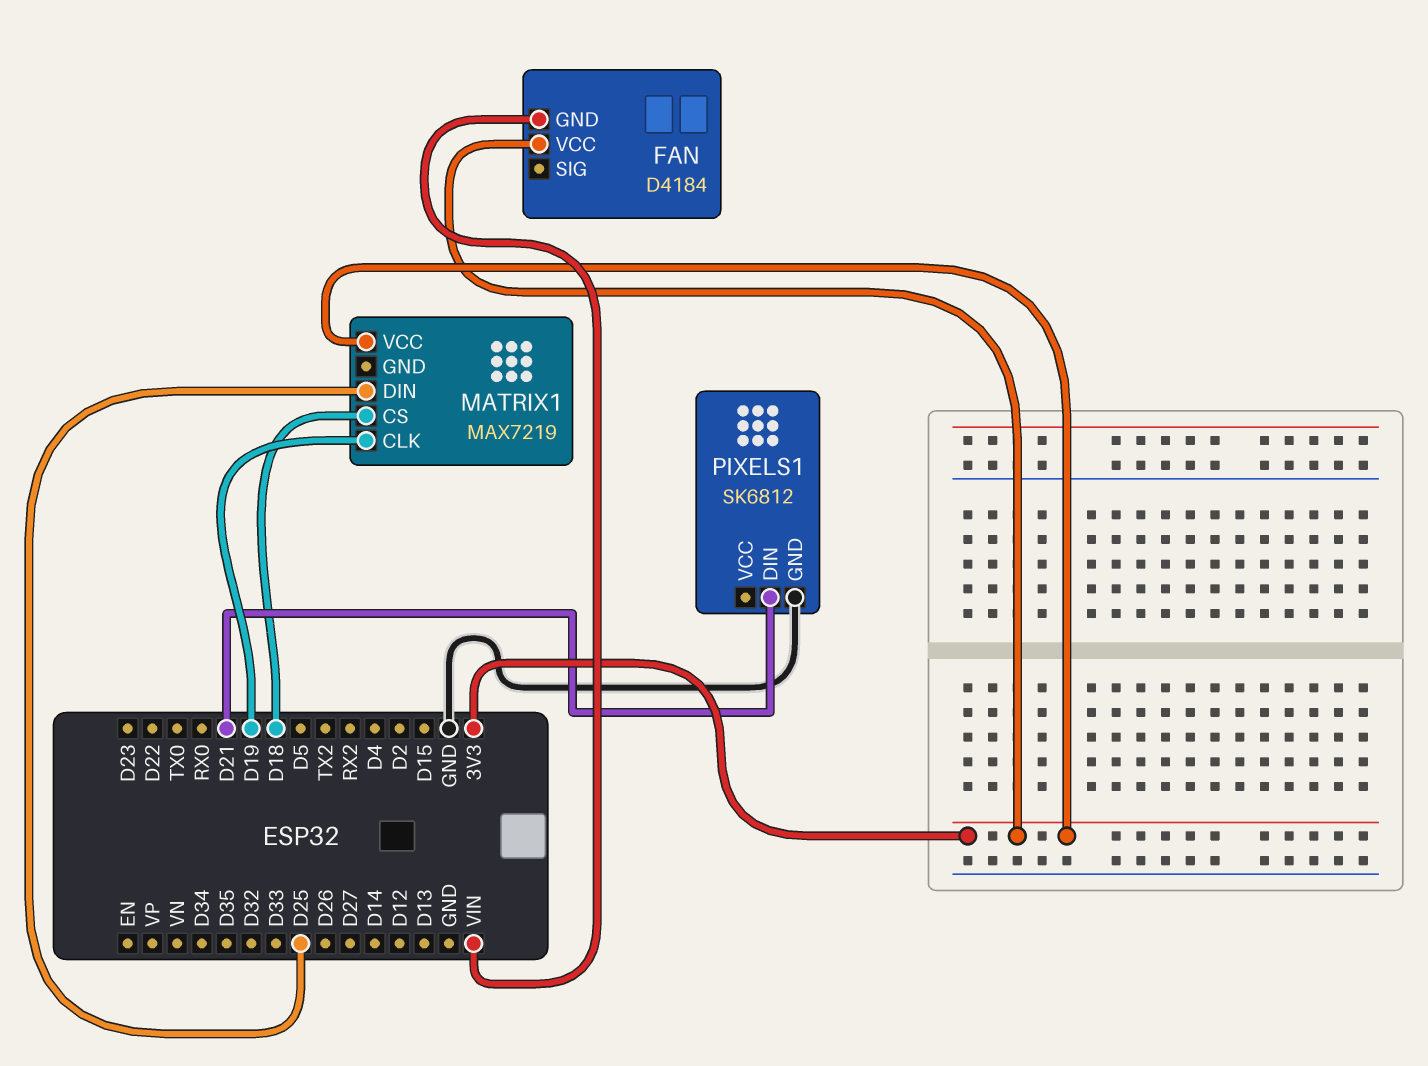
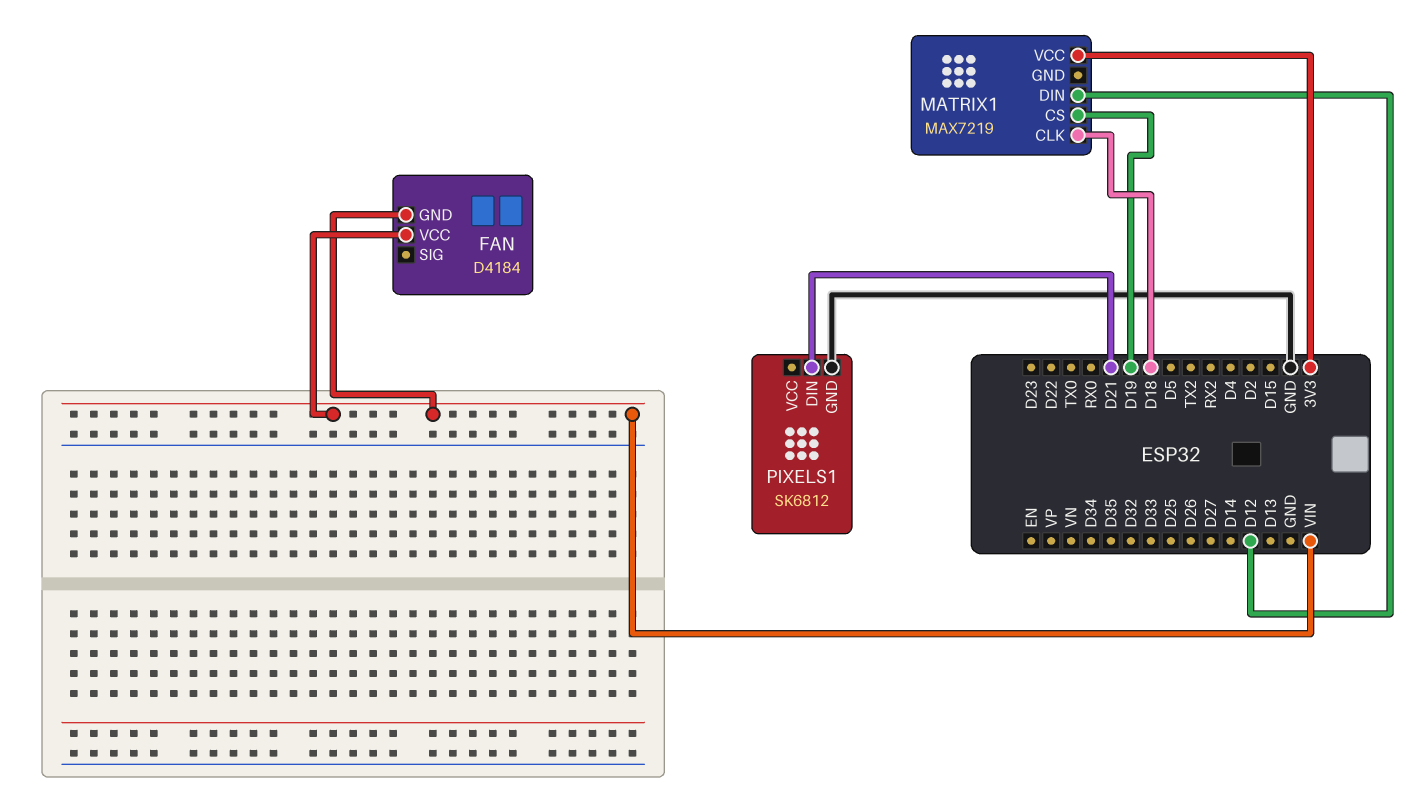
FAN pin VCC: 3V3 -> VIN
MATRIX1 pin CLK: D19 -> D18
MATRIX1 pin CS: D18 -> D19
MATRIX1 pin DIN: D25 -> D12

